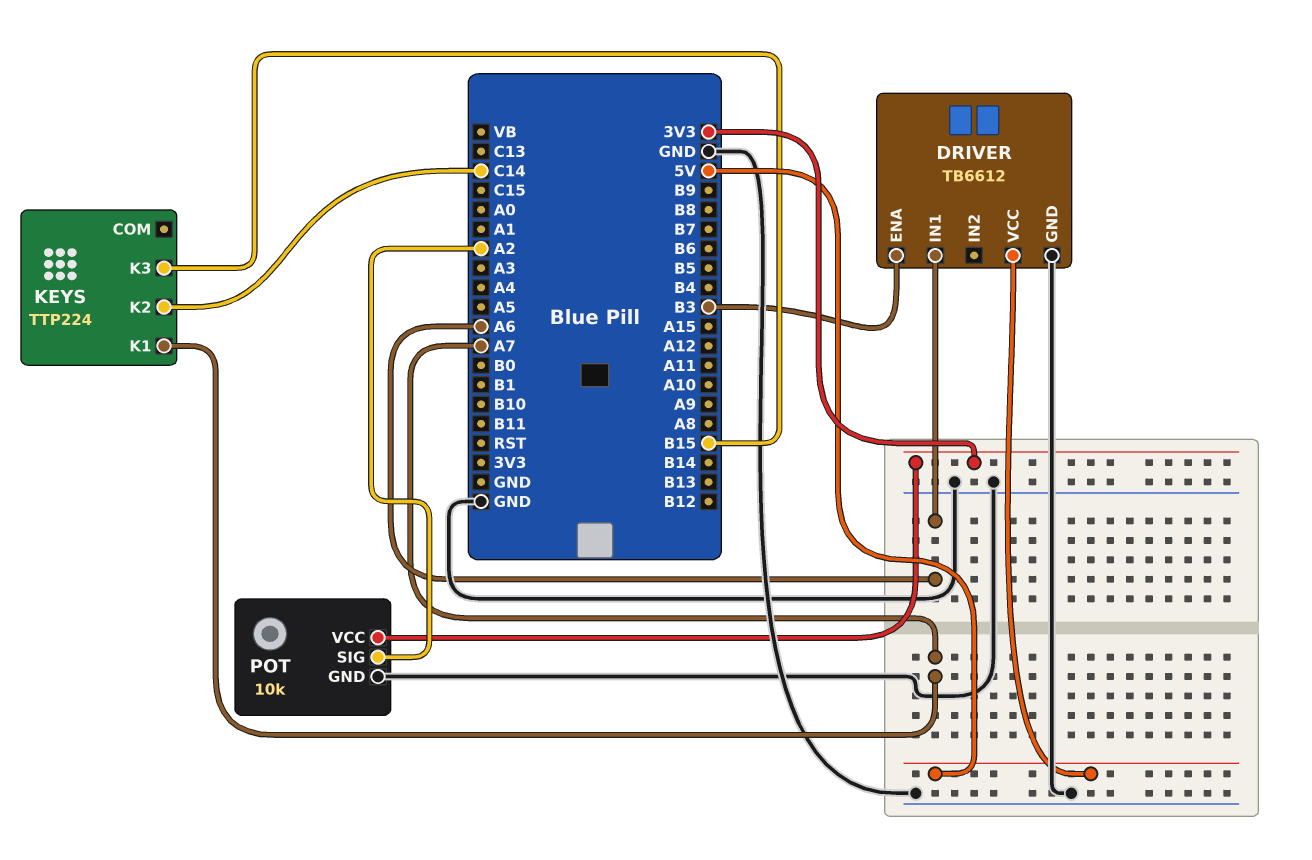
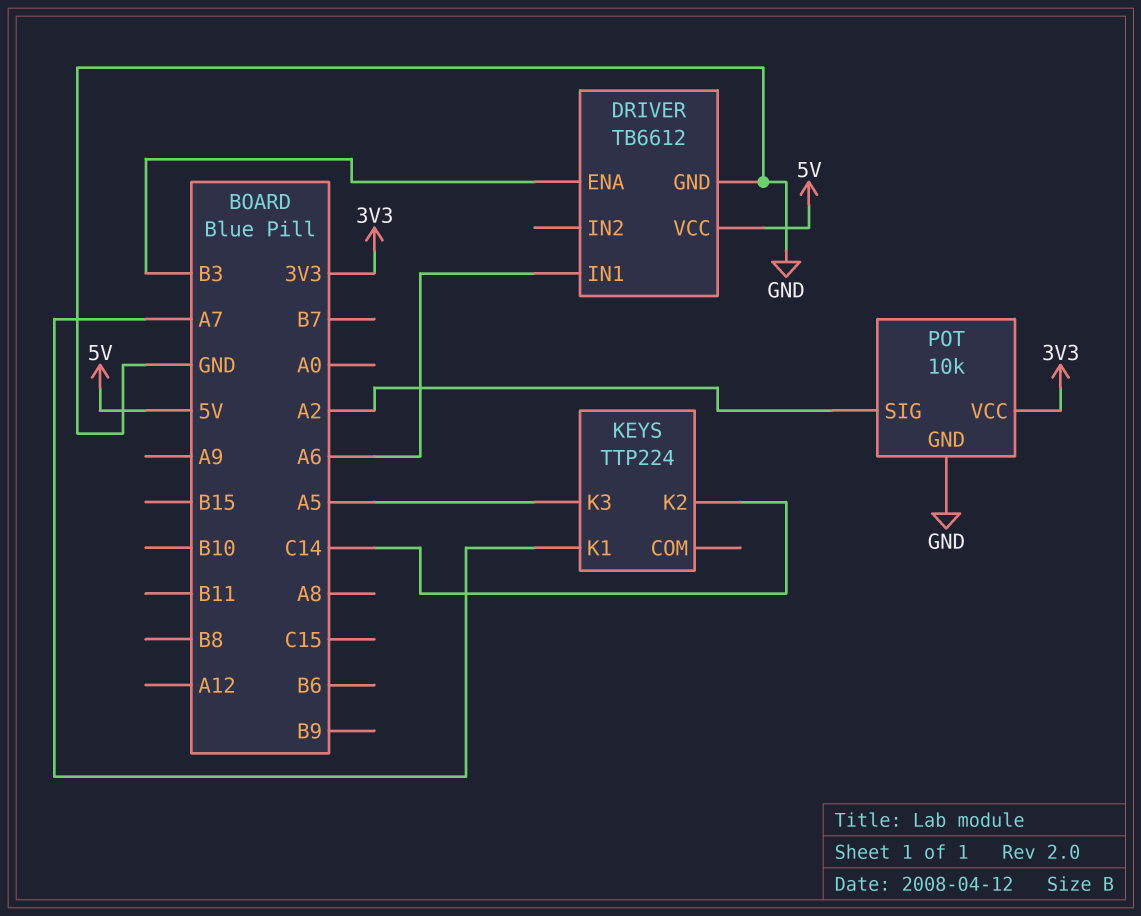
KEYS pin K3: B15 -> A5

